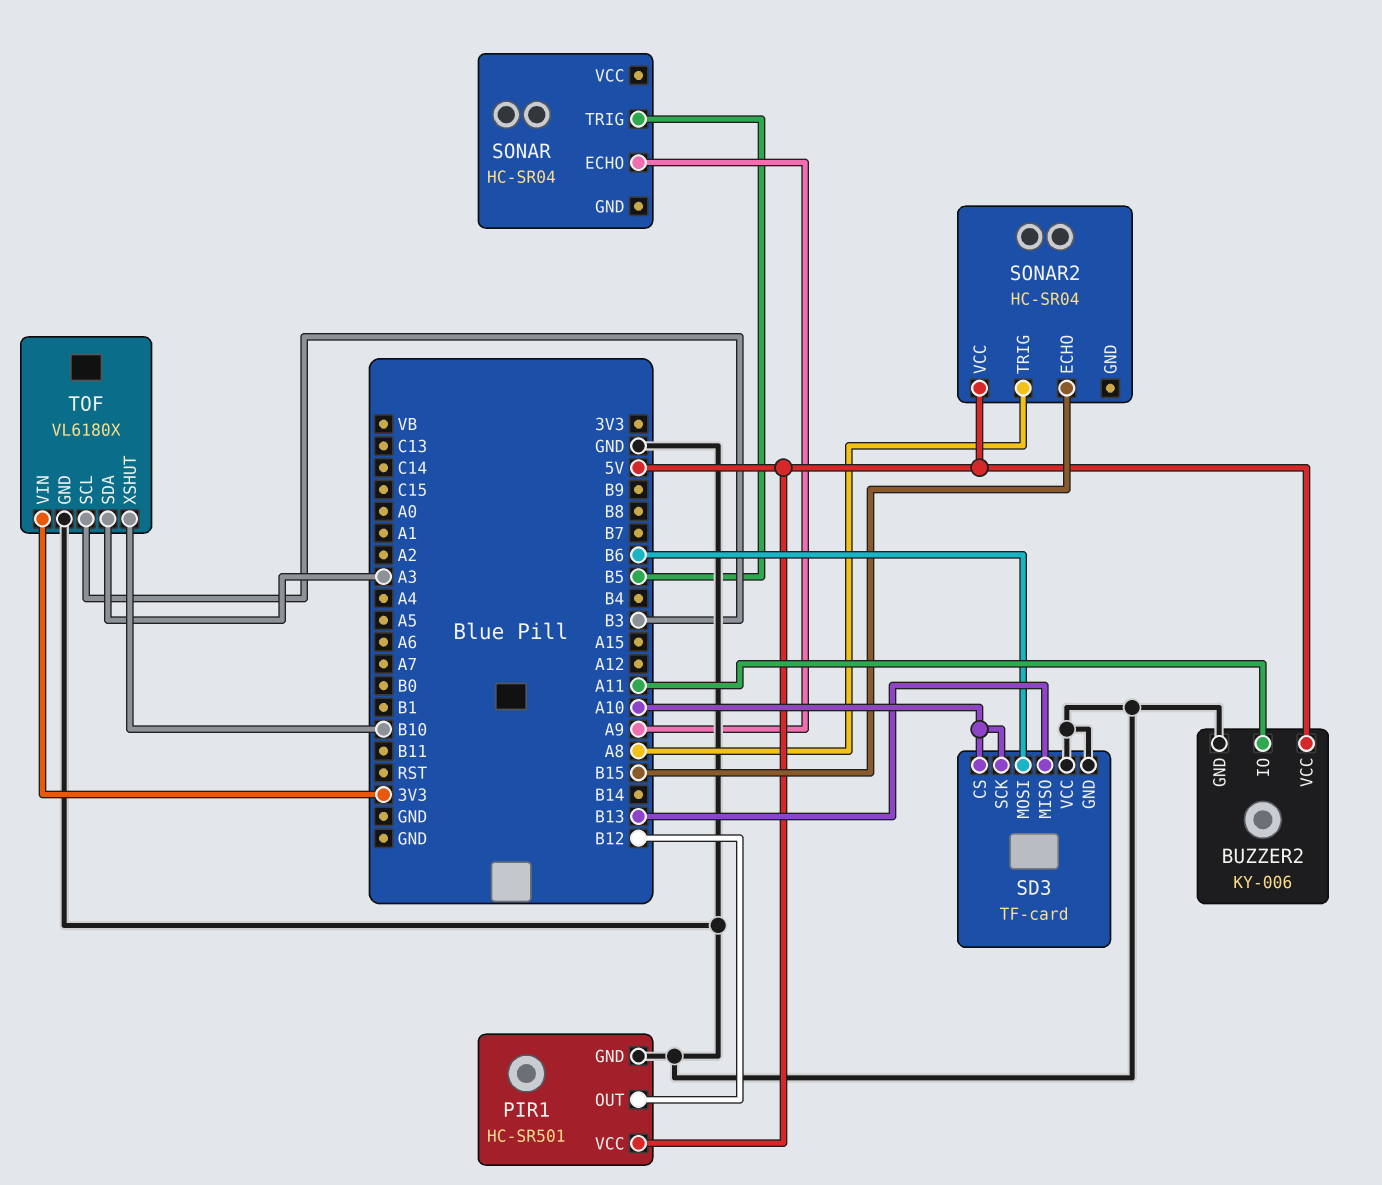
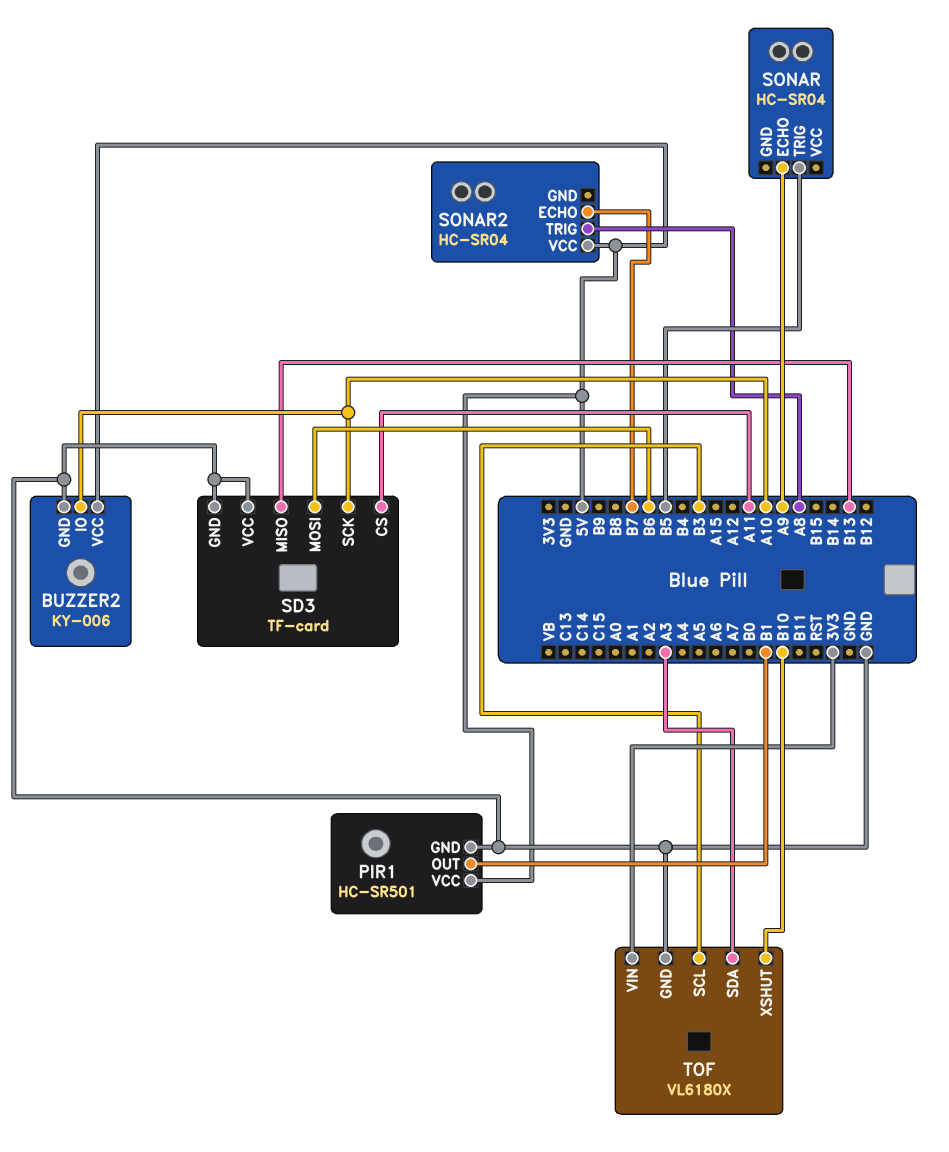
BUZZER2 pin IO: A11 -> A10
PIR1 pin OUT: B12 -> B1
SD3 pin CS: A10 -> A11
SONAR2 pin ECHO: B15 -> B7

